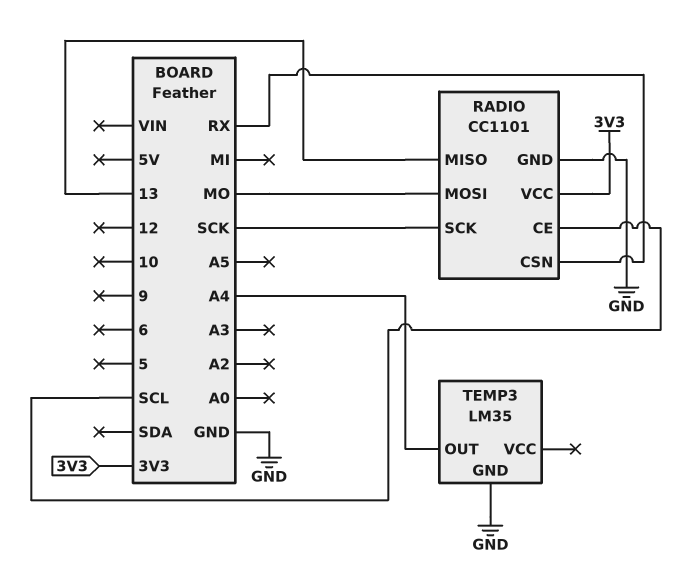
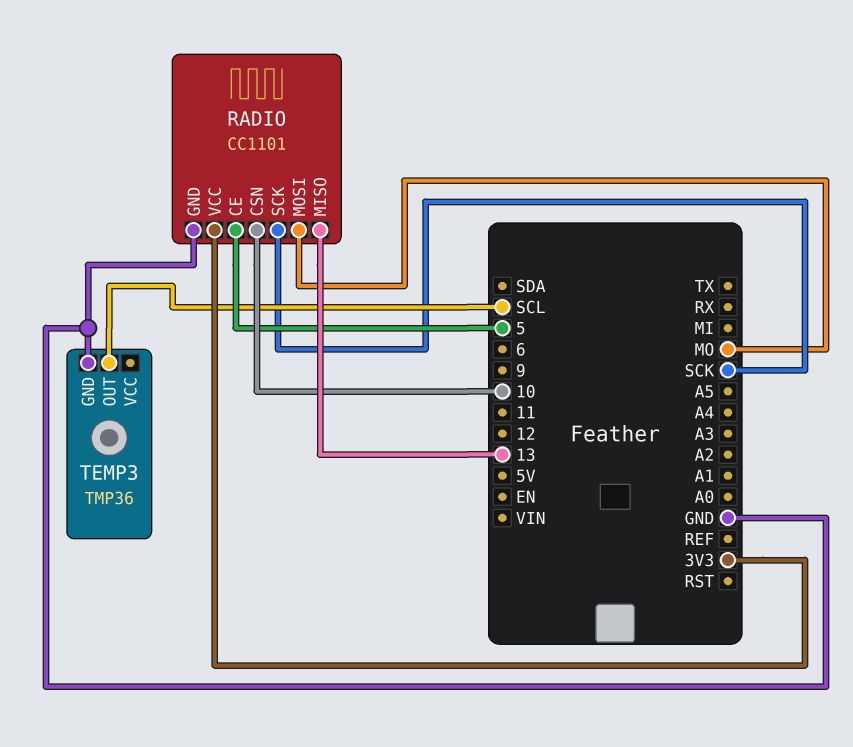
RADIO pin CE: SCL -> 5
RADIO pin CSN: RX -> 10
TEMP3: LM35 -> TMP36
TEMP3 pin OUT: A4 -> SCL

